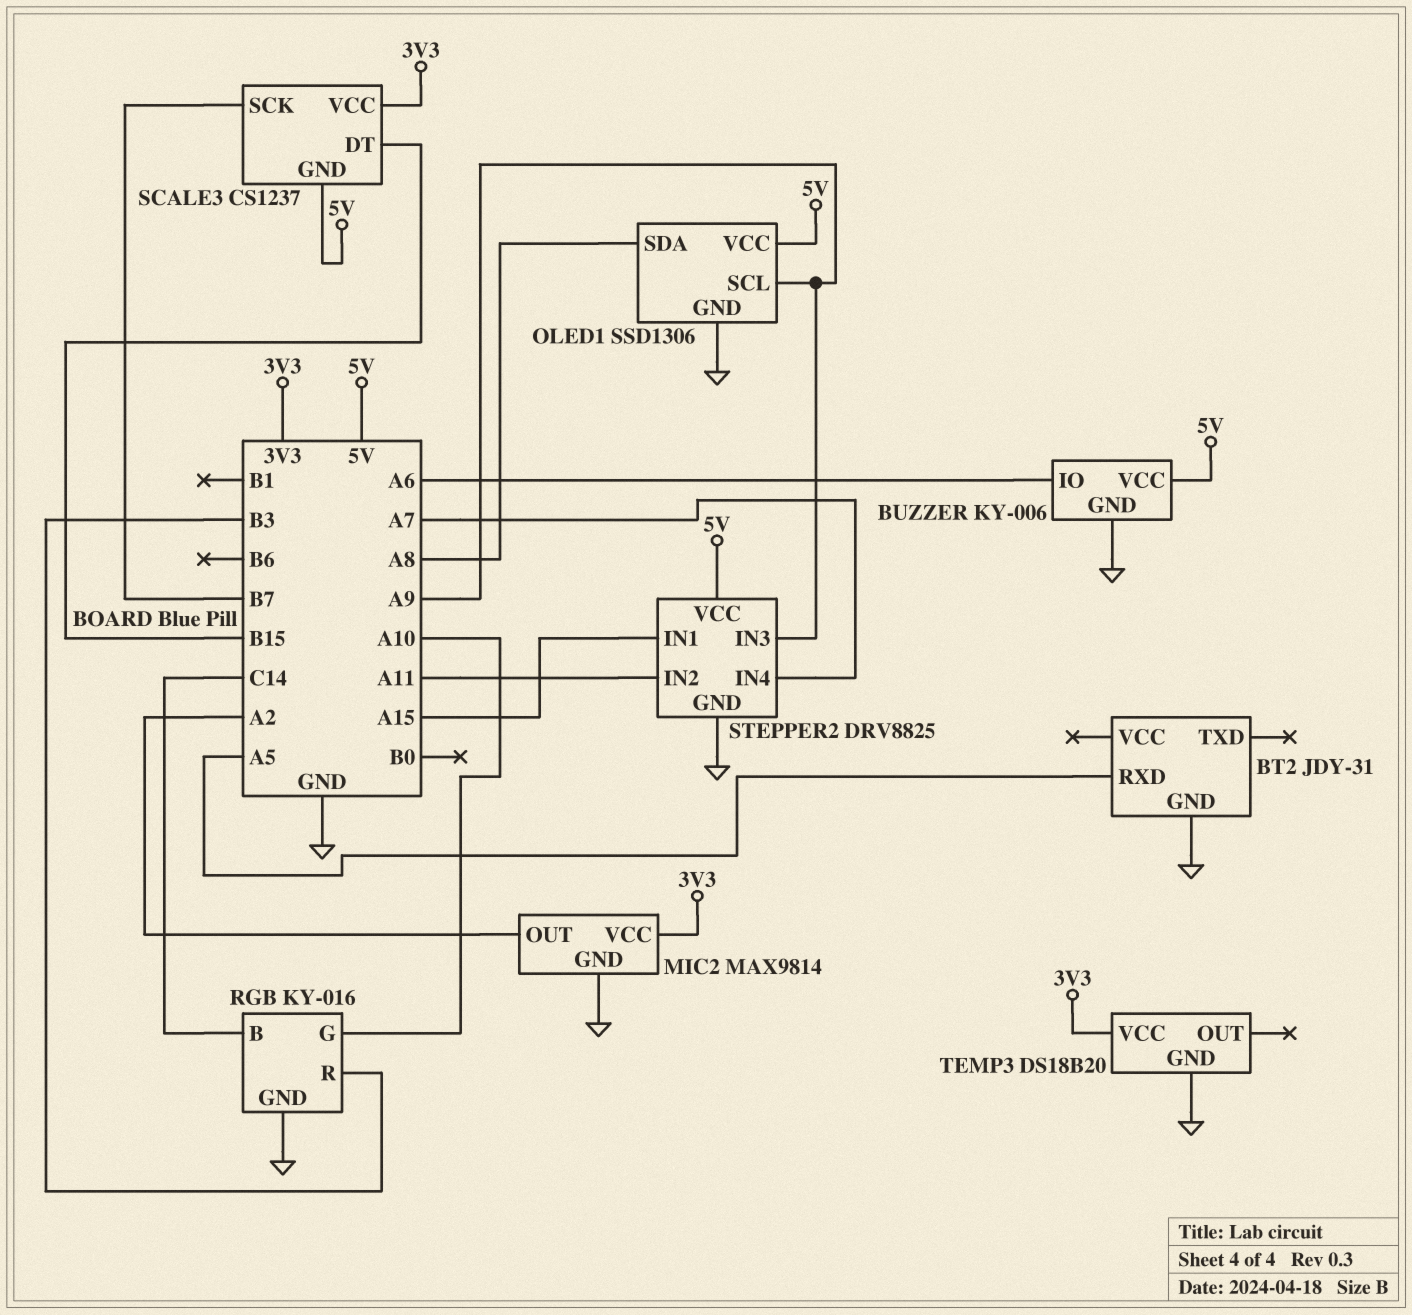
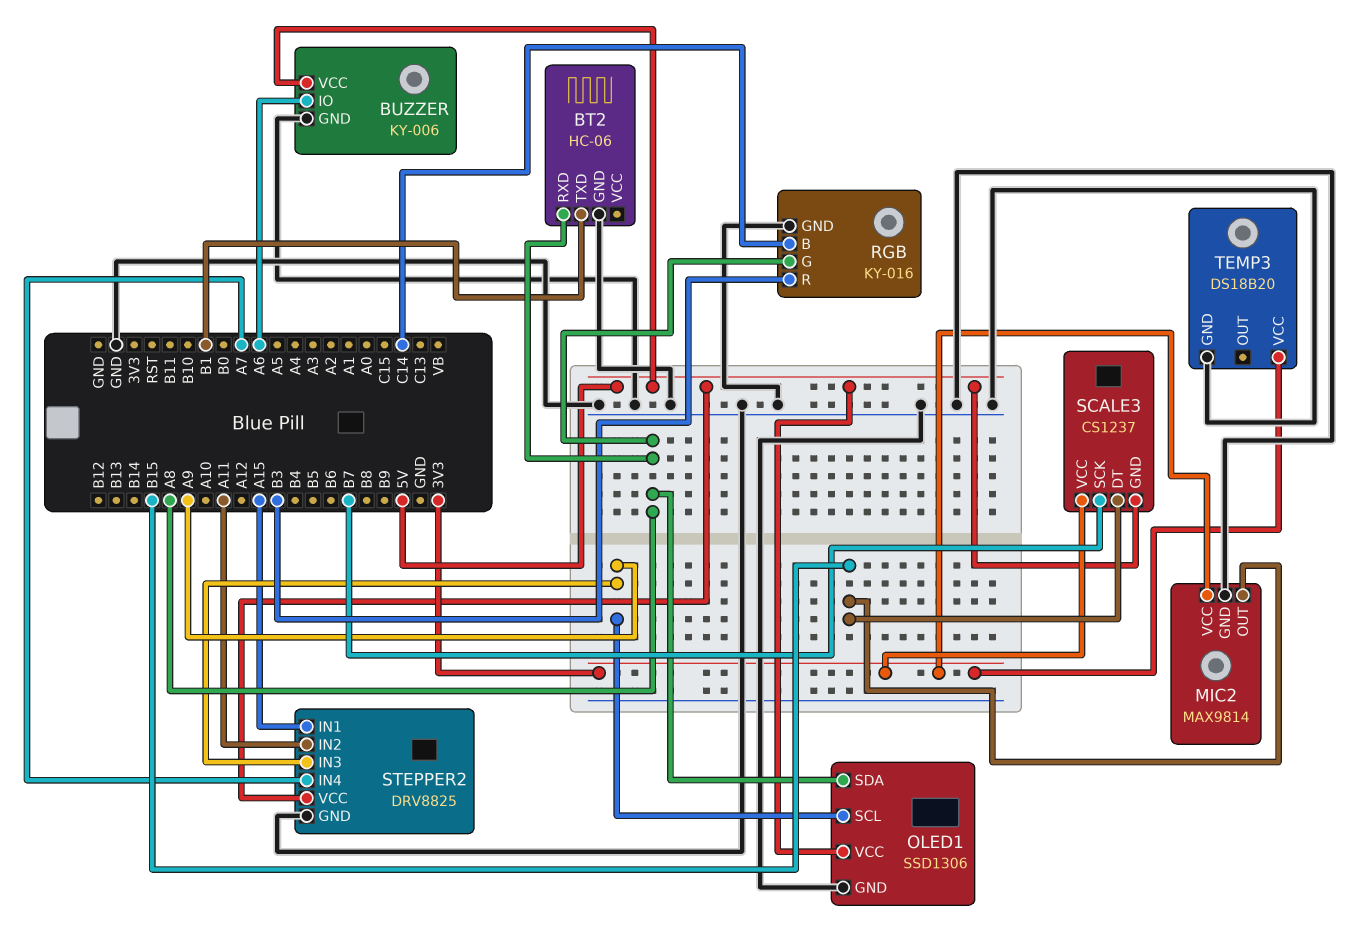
BT2: JDY-31 -> HC-06
BT2 pin RXD: A5 -> A8
BT2 pin TXD: none -> B1
MIC2 pin OUT: A2 -> B15
RGB pin G: A10 -> A8

